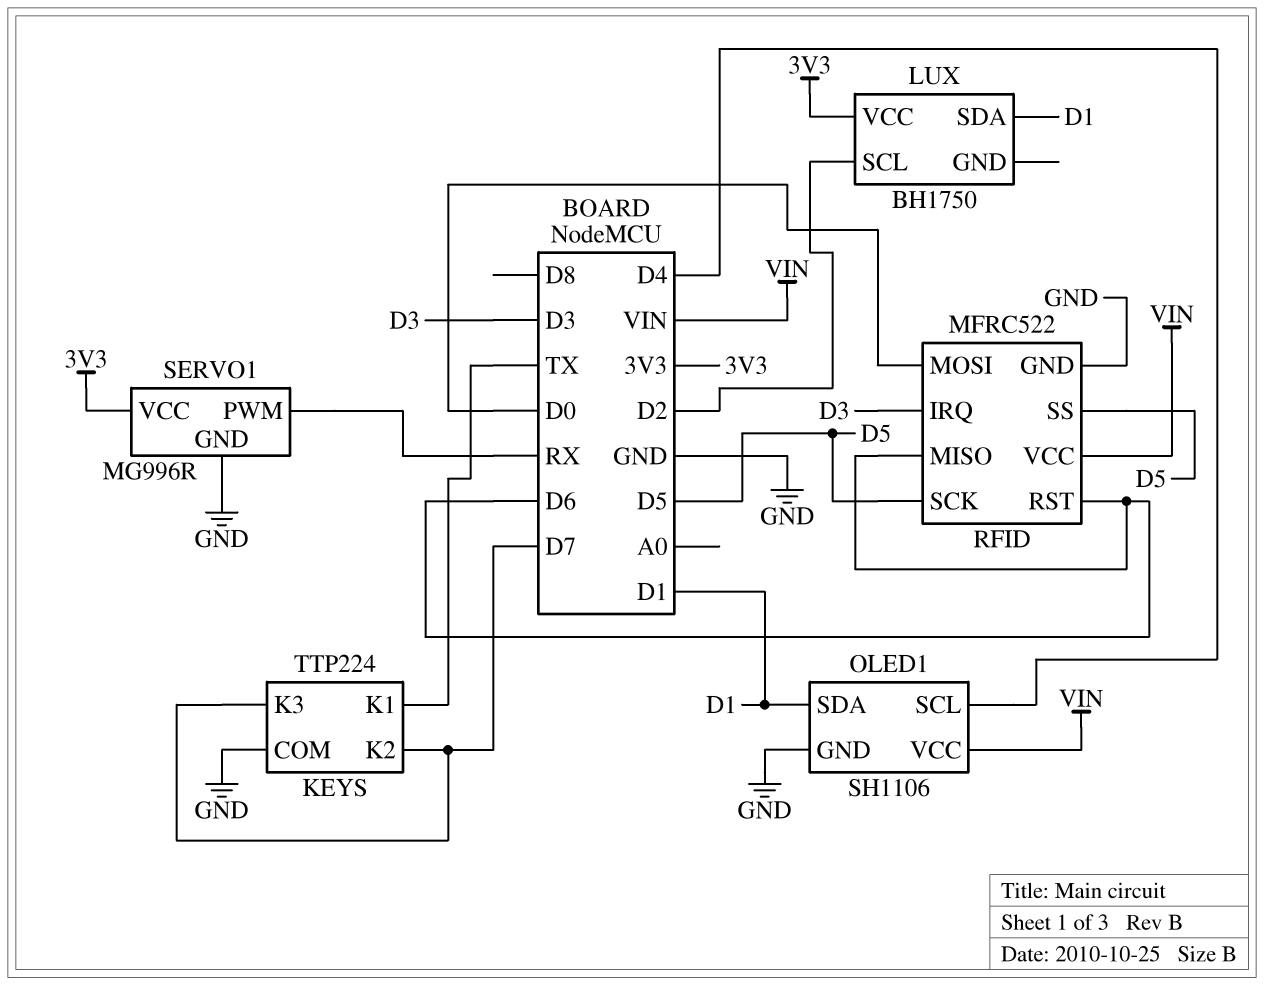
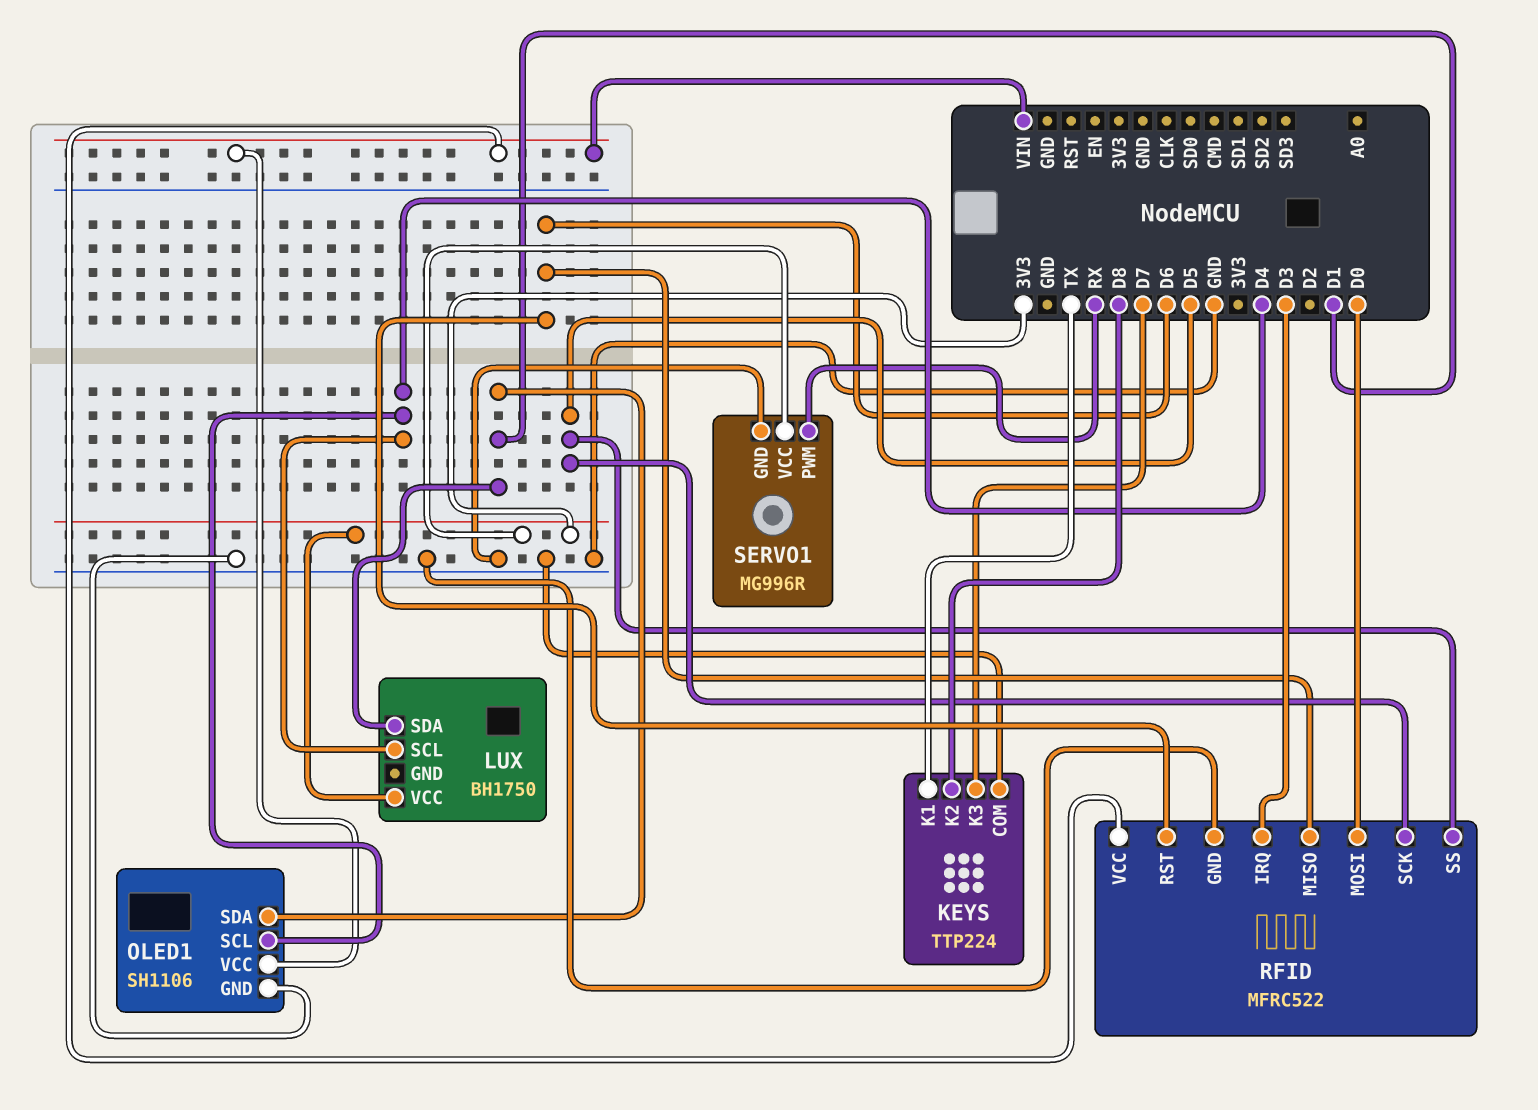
KEYS pin K2: D7 -> D8
LUX pin SCL: D2 -> D4

